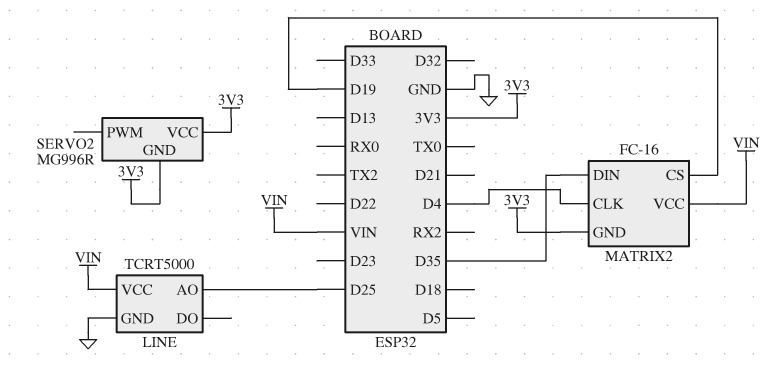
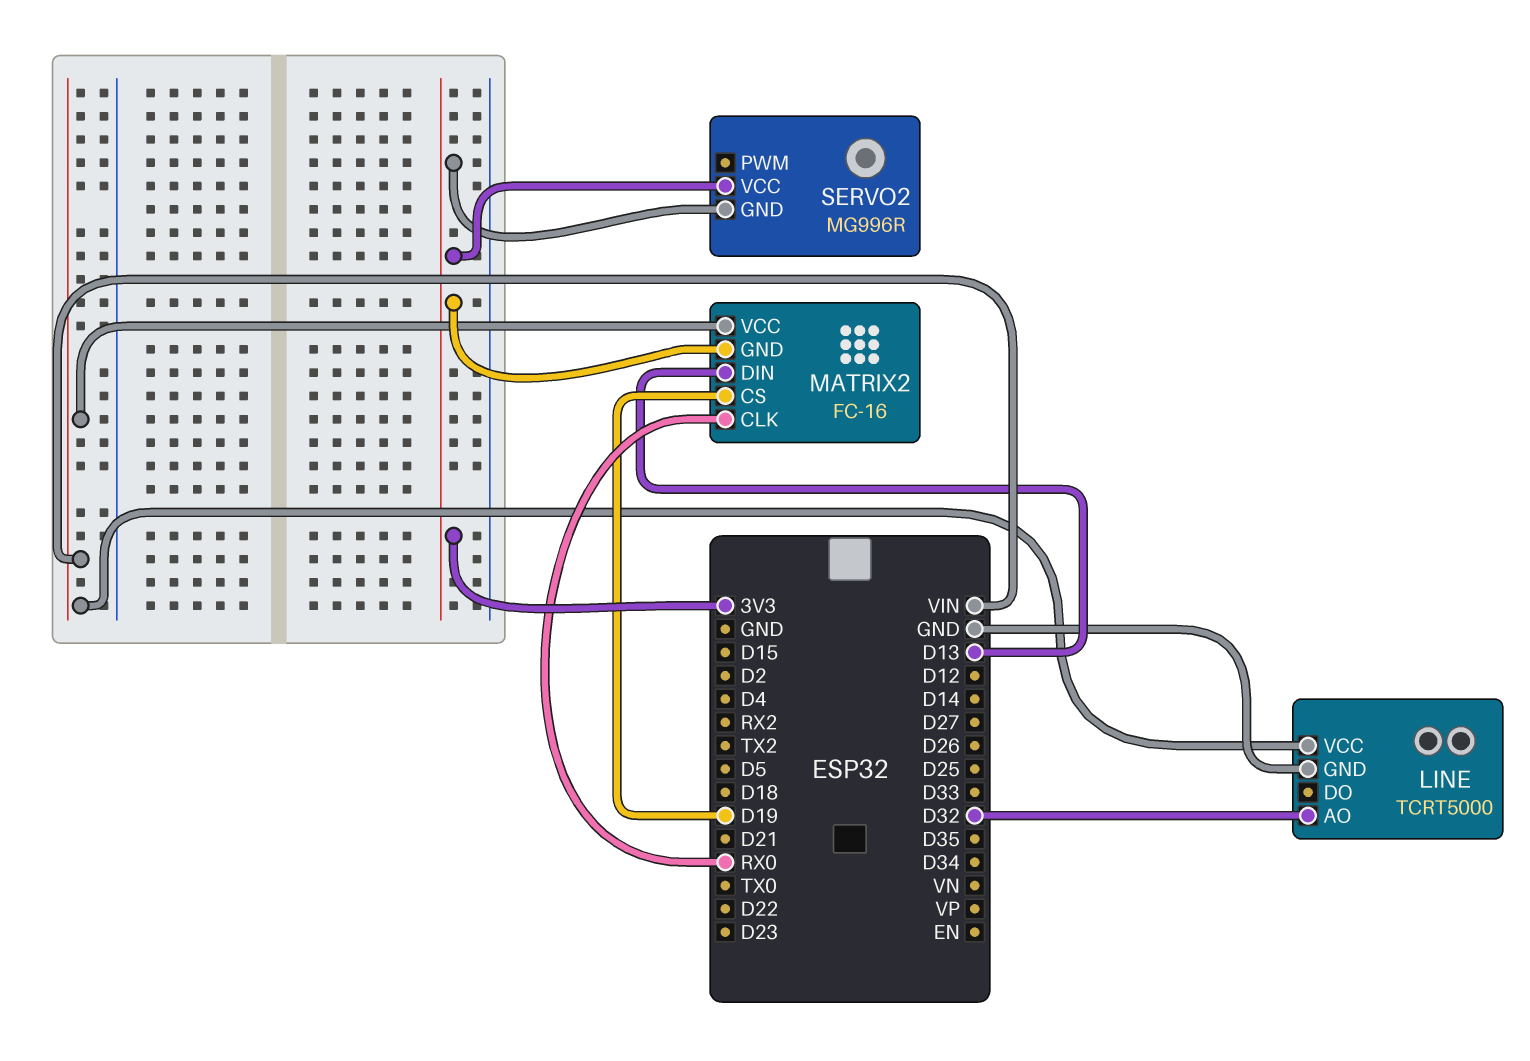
LINE pin AO: D25 -> D32
MATRIX2 pin CLK: D4 -> RX0
MATRIX2 pin DIN: D35 -> D13

